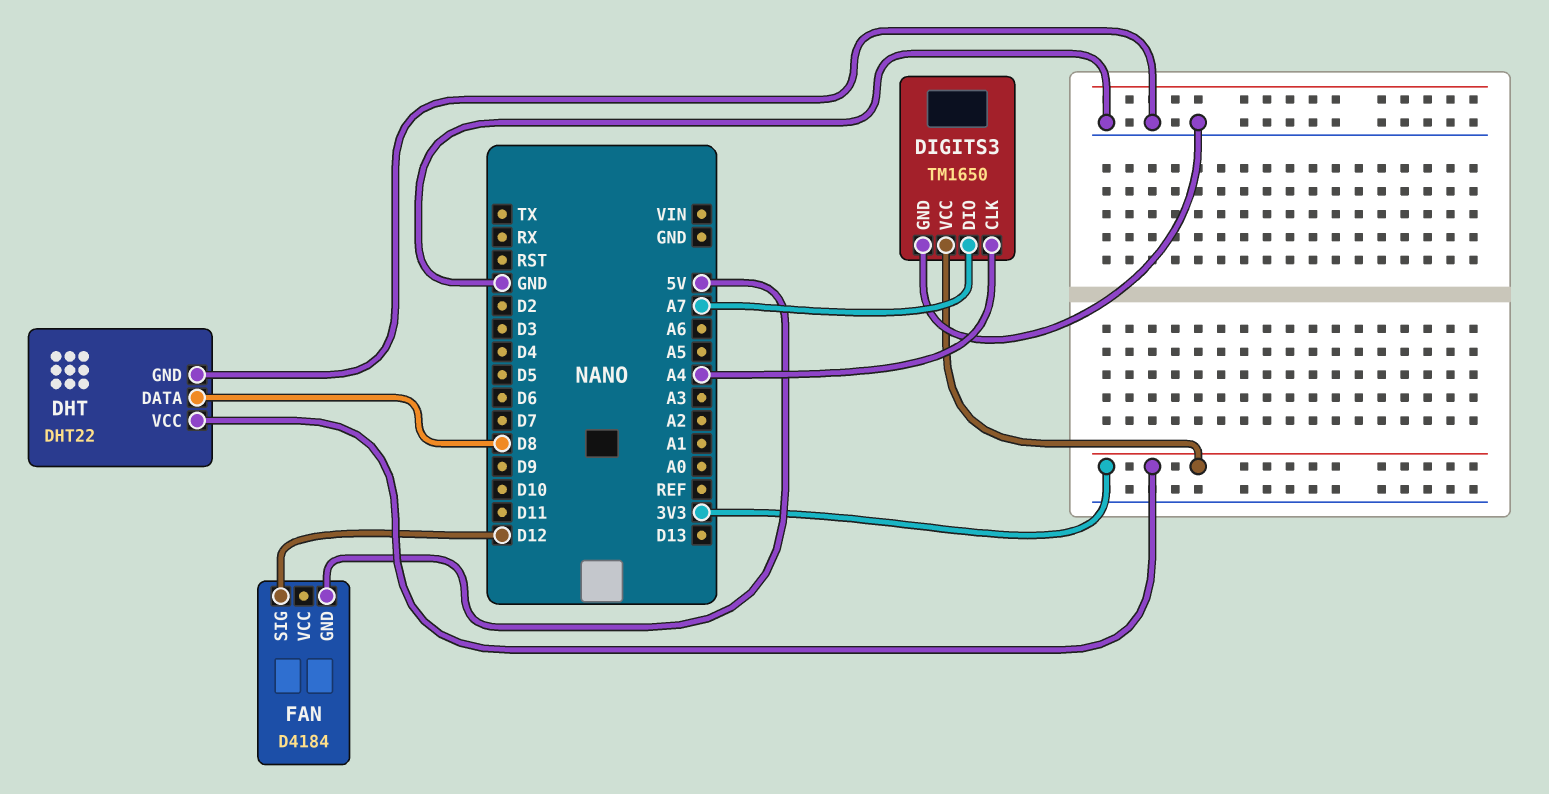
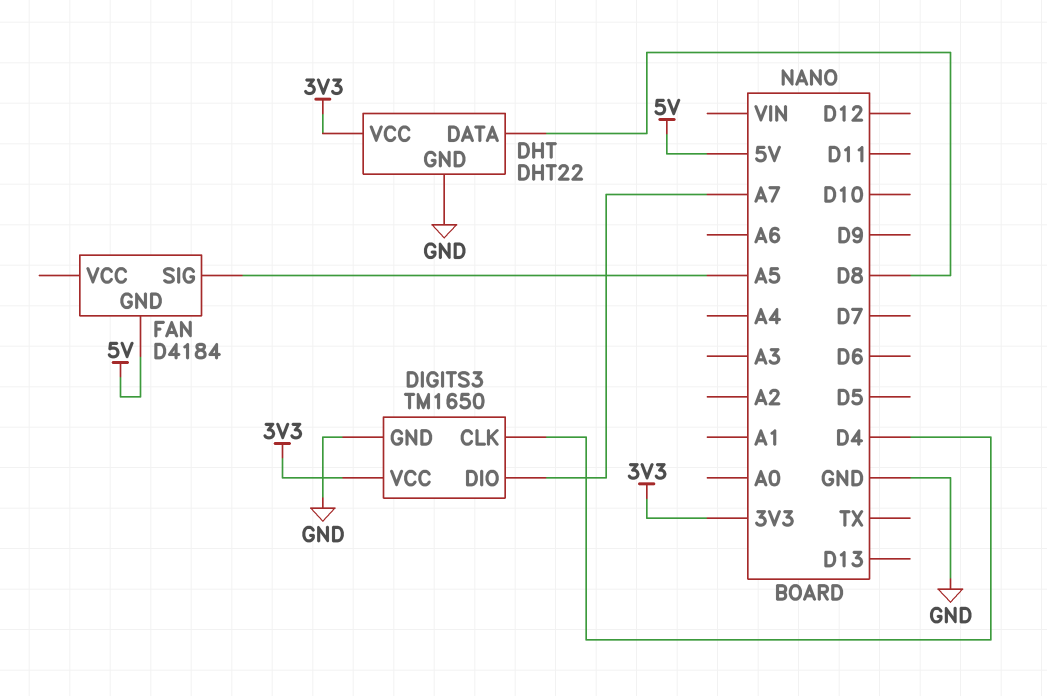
DIGITS3 pin CLK: A4 -> D4
FAN pin SIG: D12 -> A5

